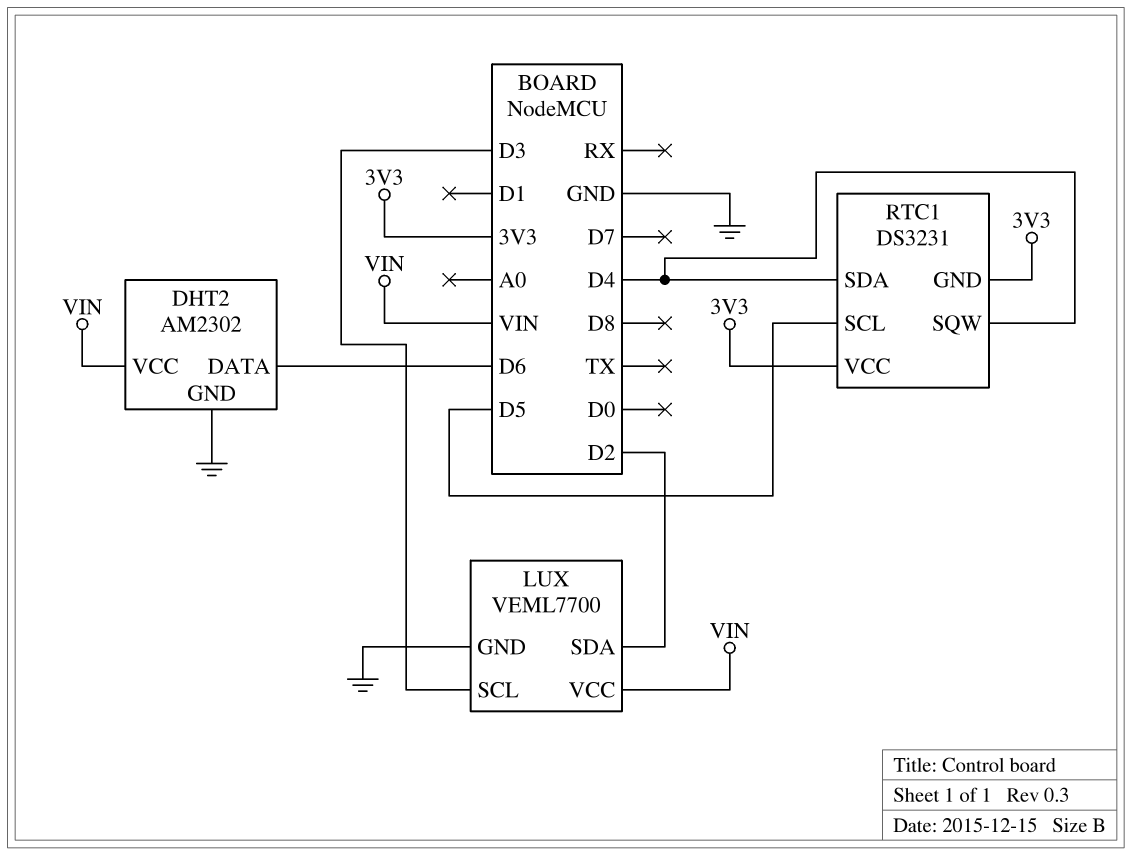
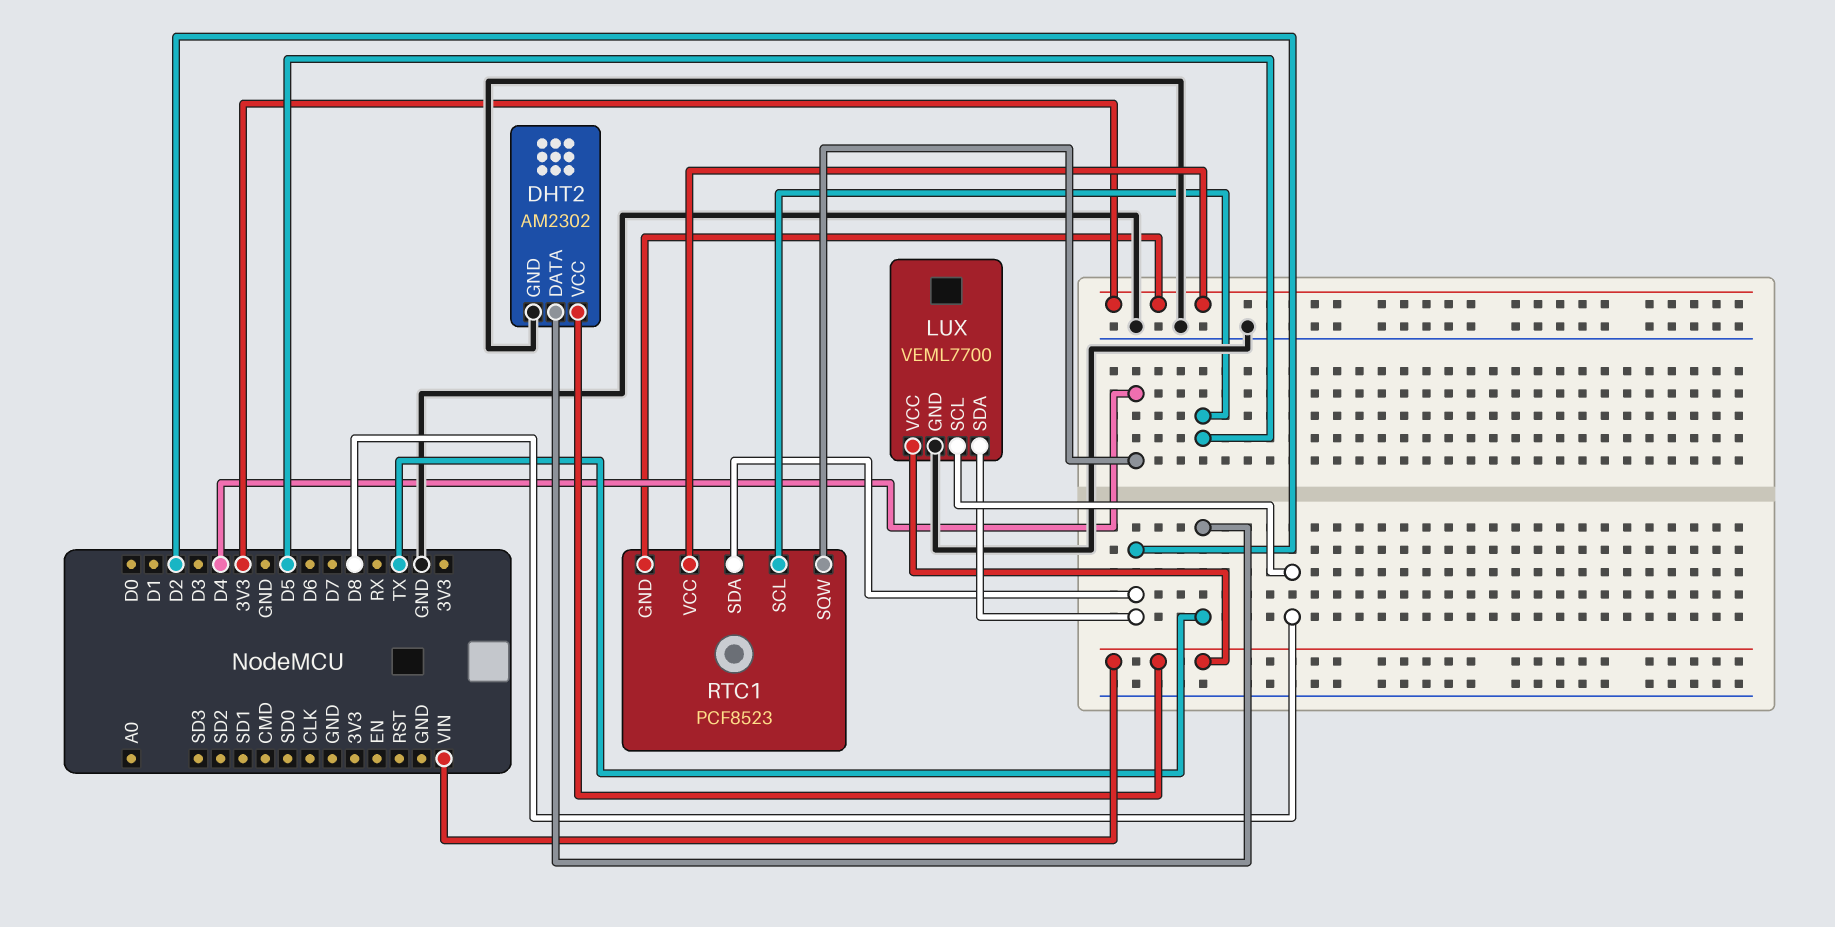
DHT2 pin DATA: D6 -> TX
LUX pin SCL: D3 -> D8
RTC1: DS3231 -> PCF8523
RTC1 pin SDA: D4 -> D2

